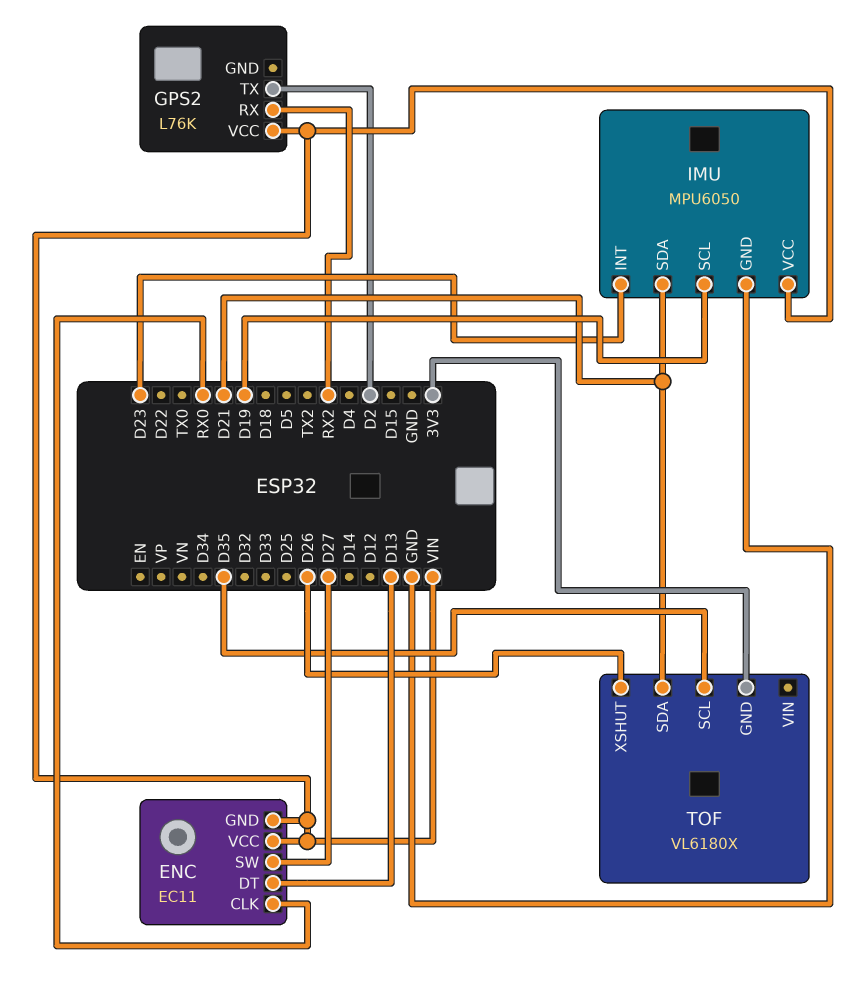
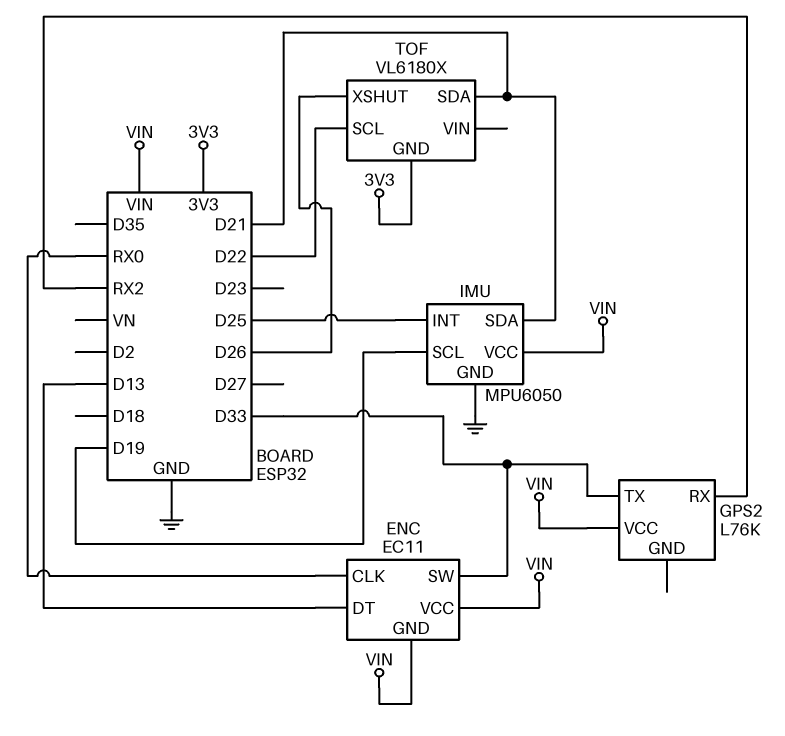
ENC pin SW: D27 -> D33
GPS2 pin TX: D2 -> D33
IMU pin INT: D23 -> D25
TOF pin SCL: D35 -> D22

